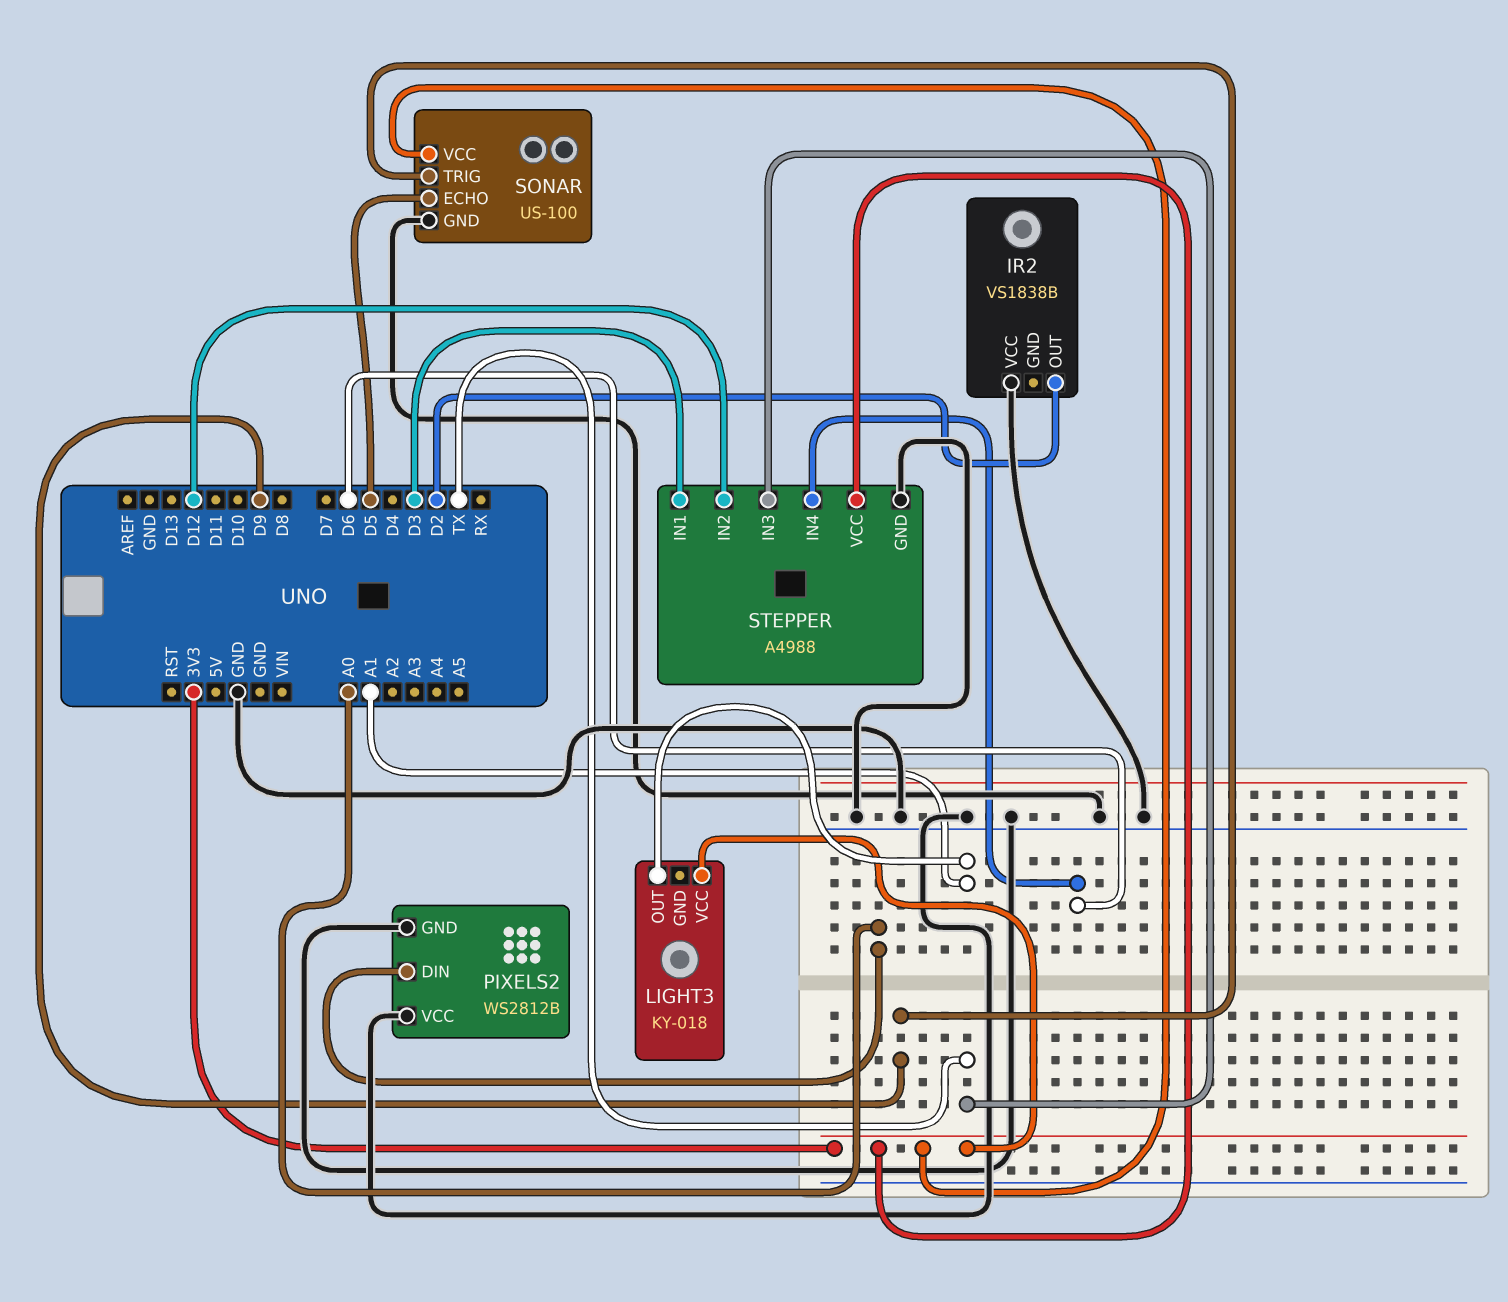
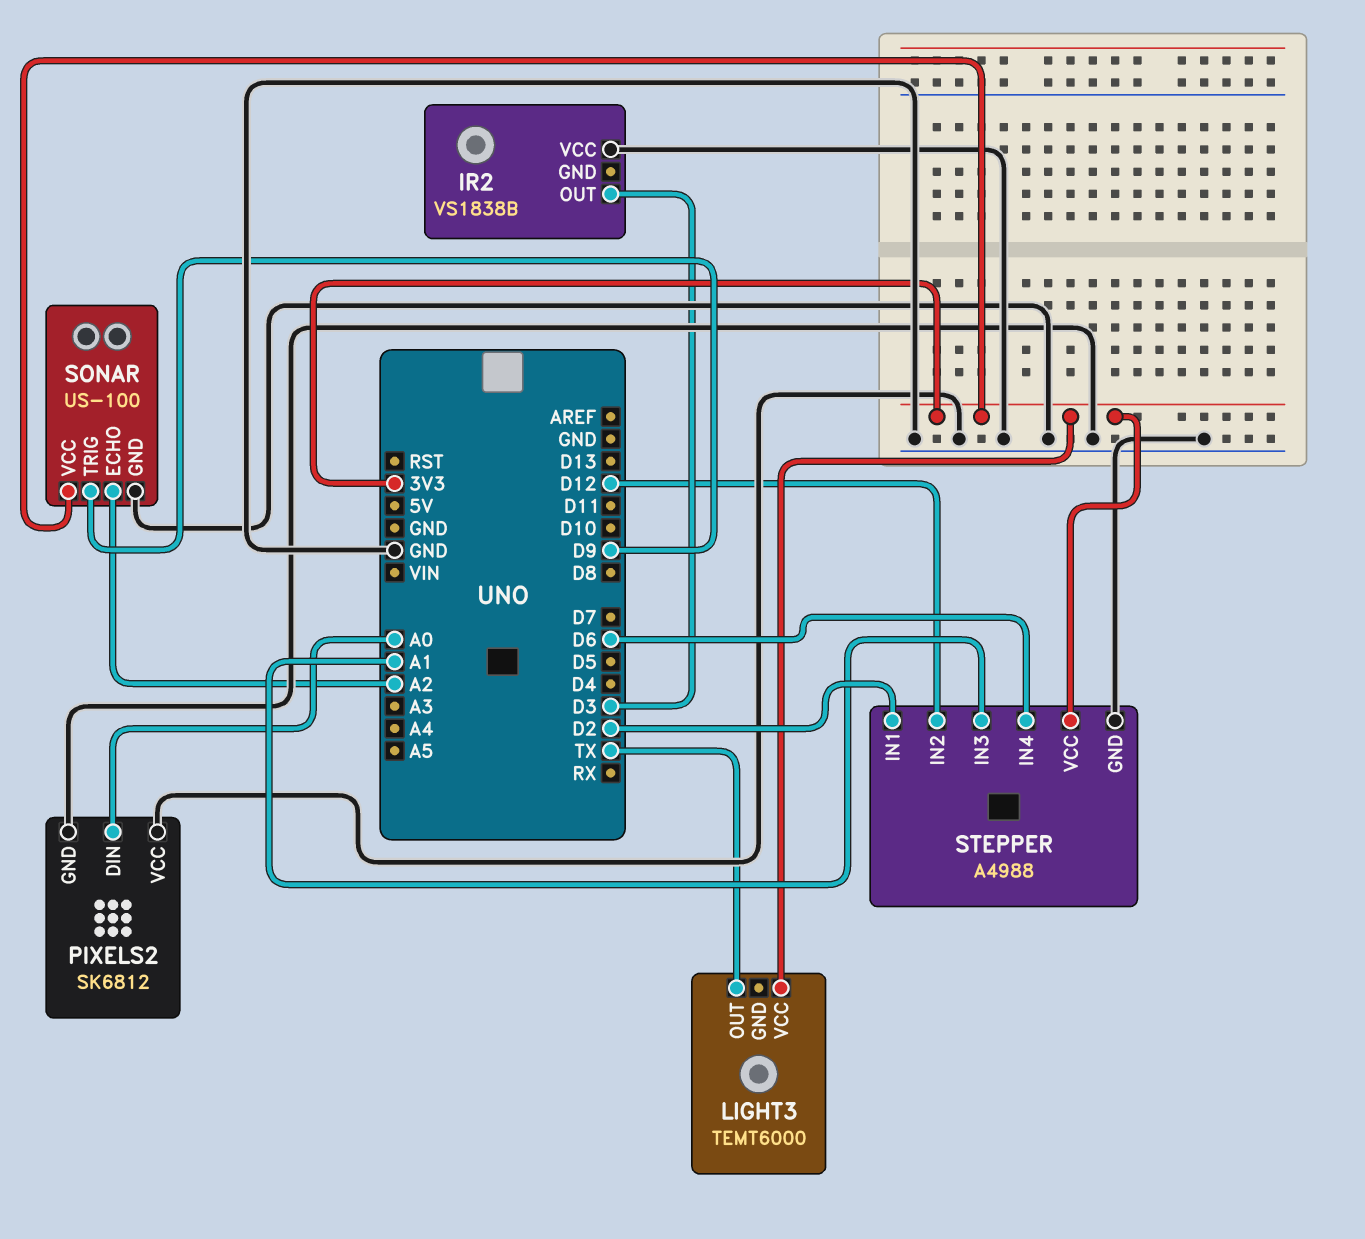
IR2 pin OUT: D2 -> D3
LIGHT3: KY-018 -> TEMT6000
LIGHT3 pin OUT: A1 -> TX
PIXELS2: WS2812B -> SK6812
SONAR pin ECHO: D5 -> A2
STEPPER pin IN1: D3 -> D2
STEPPER pin IN3: TX -> A1

